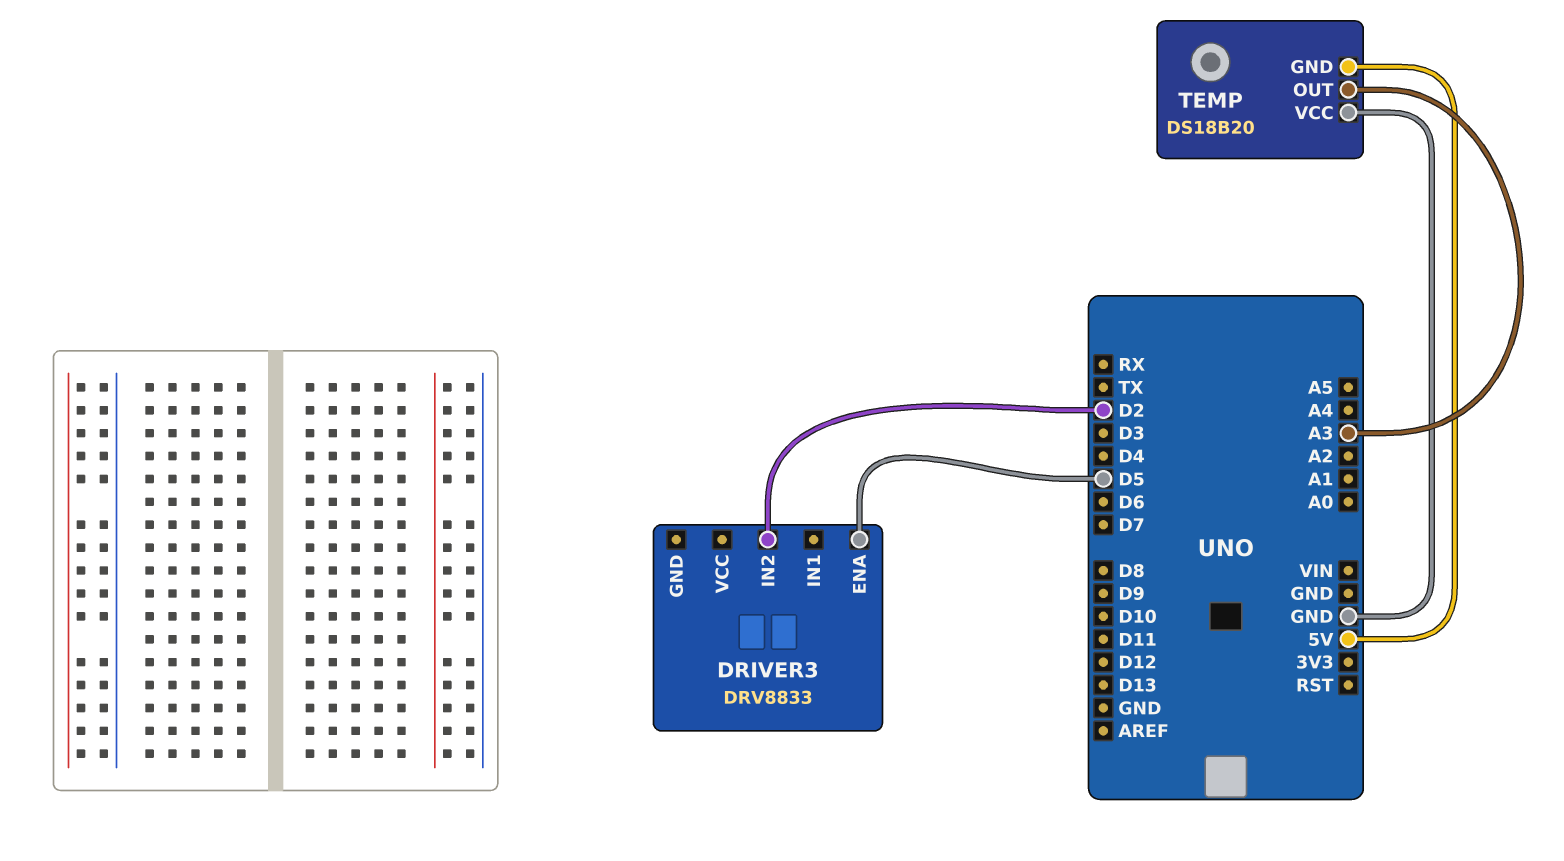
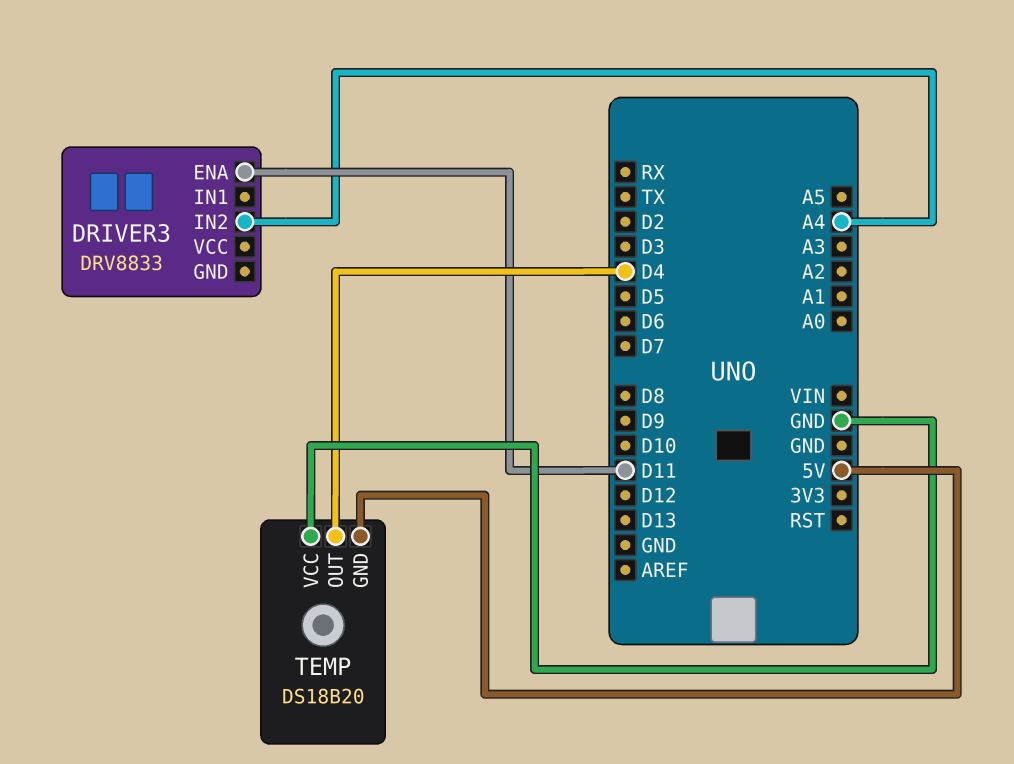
DRIVER3 pin ENA: D5 -> D11
DRIVER3 pin IN2: D2 -> A4
TEMP pin OUT: A3 -> D4

